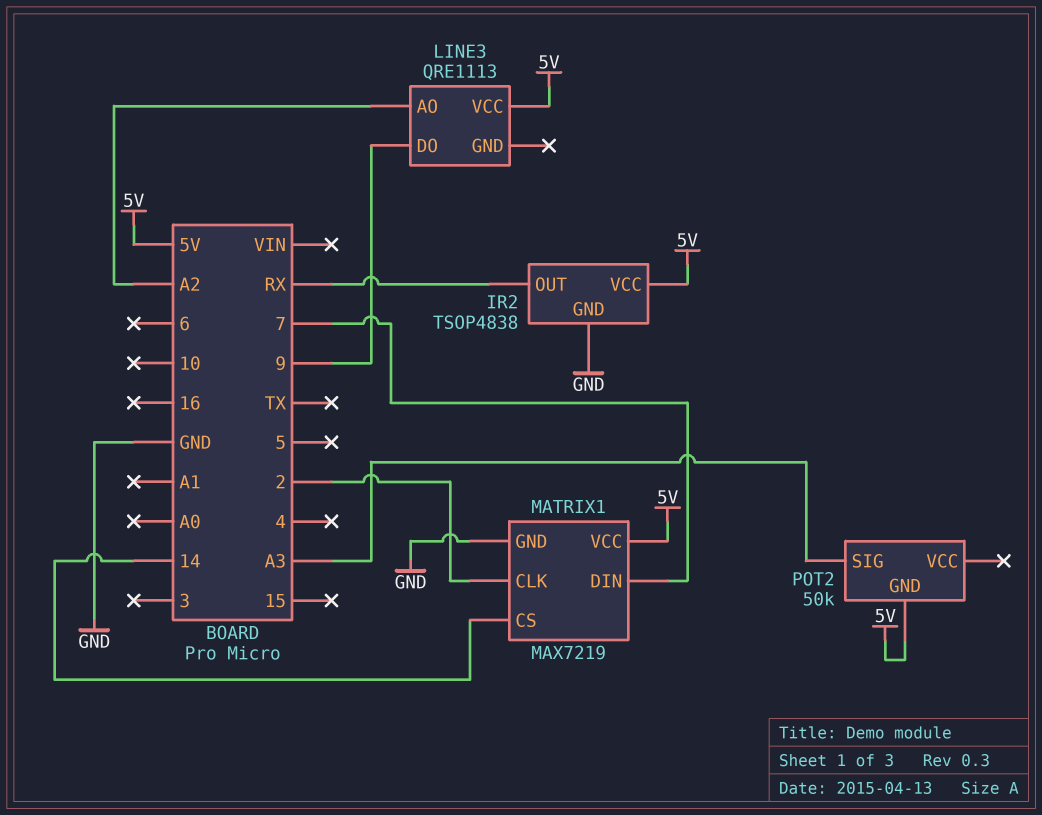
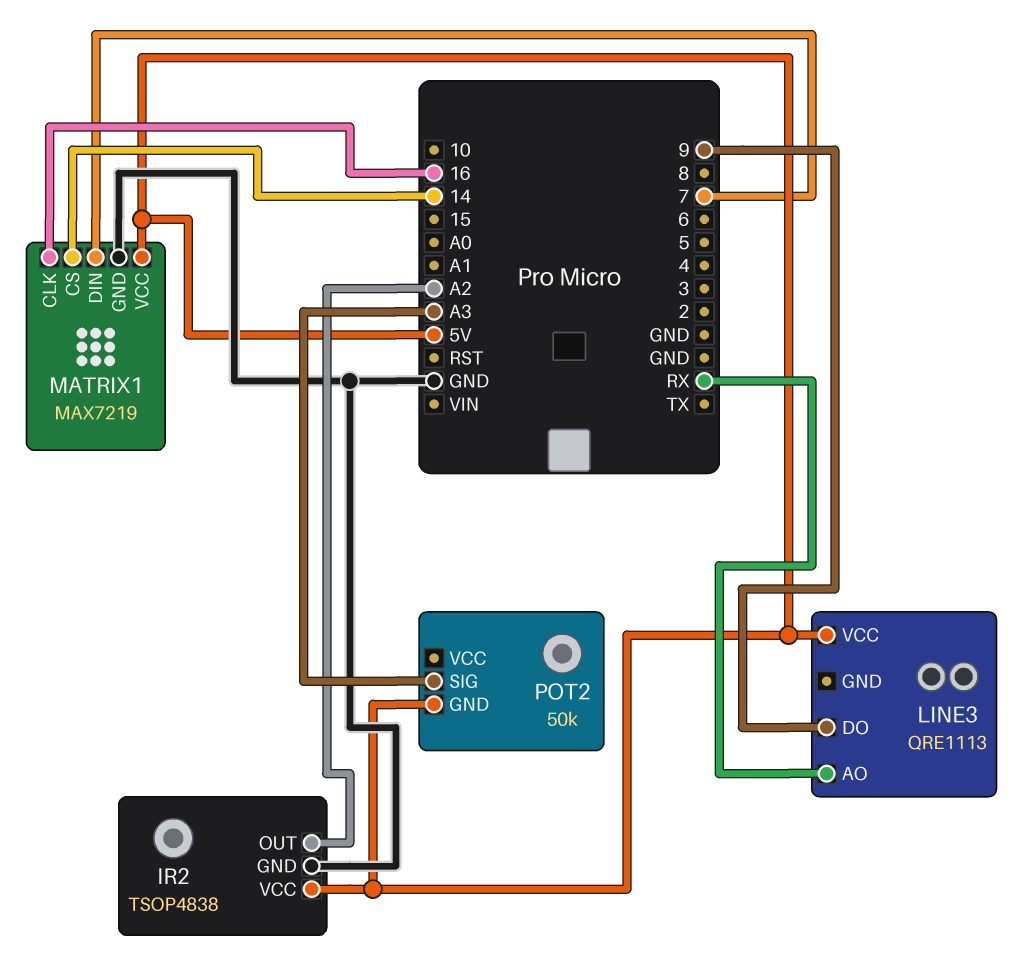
IR2 pin OUT: RX -> A2
LINE3 pin AO: A2 -> RX
MATRIX1 pin CLK: 2 -> 16

